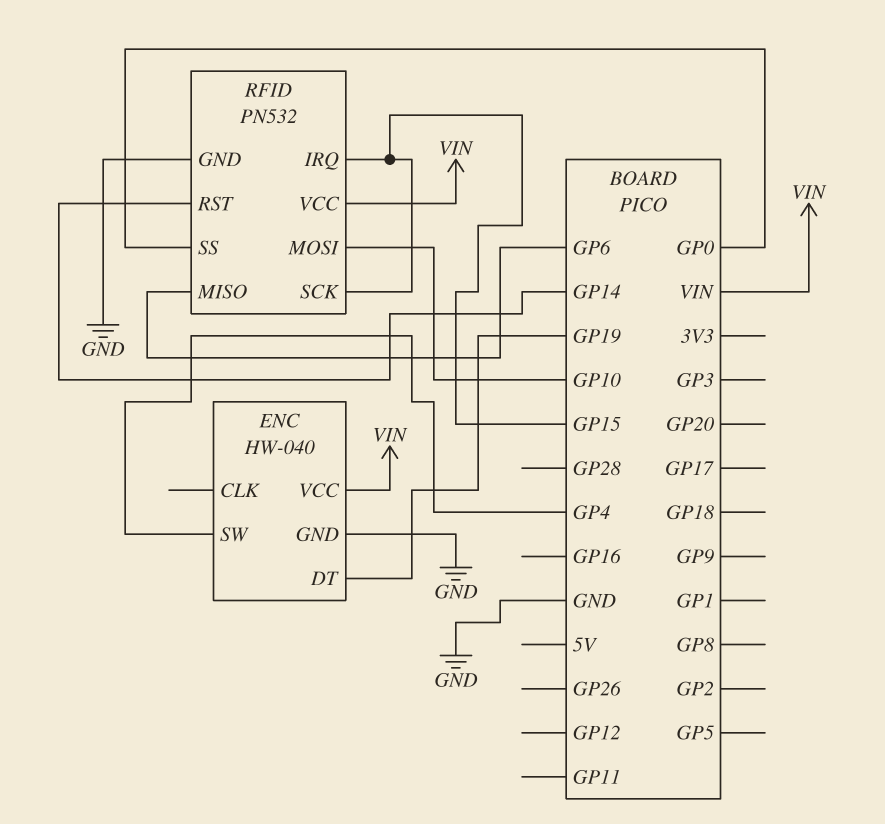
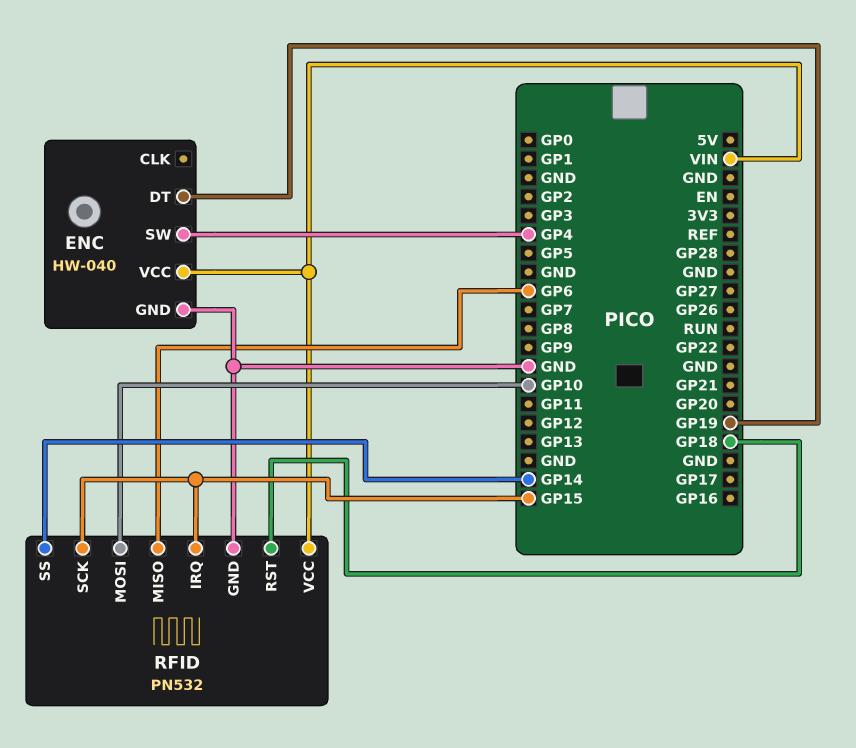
RFID pin RST: GP14 -> GP18
RFID pin SS: GP0 -> GP14

